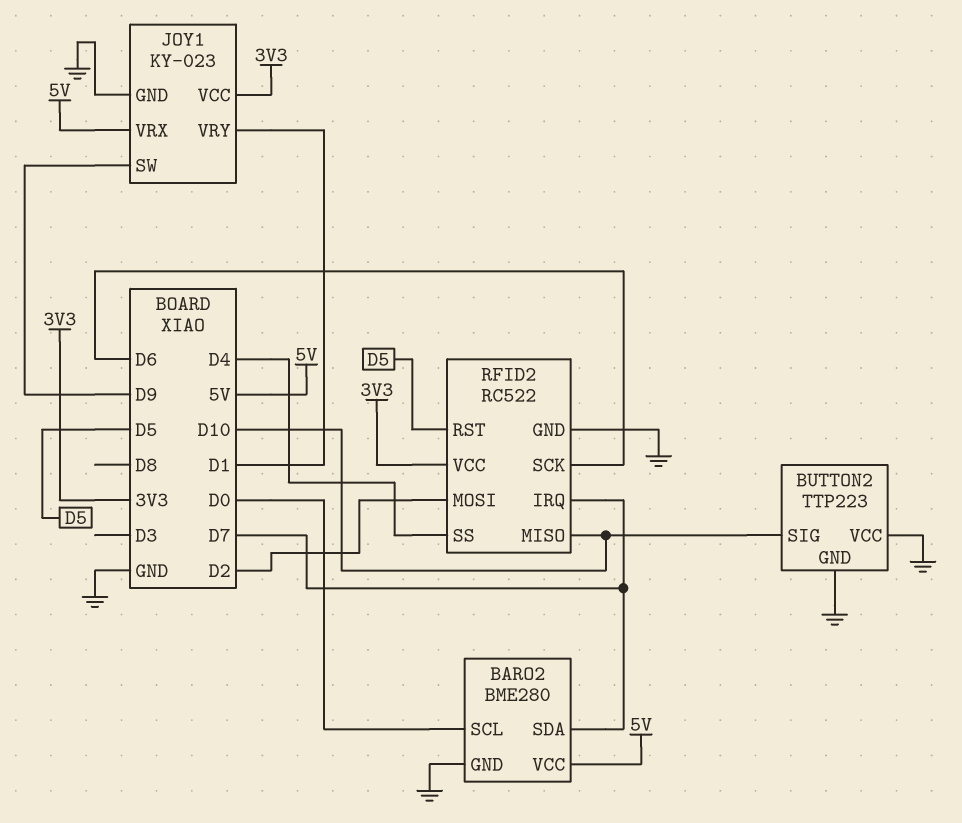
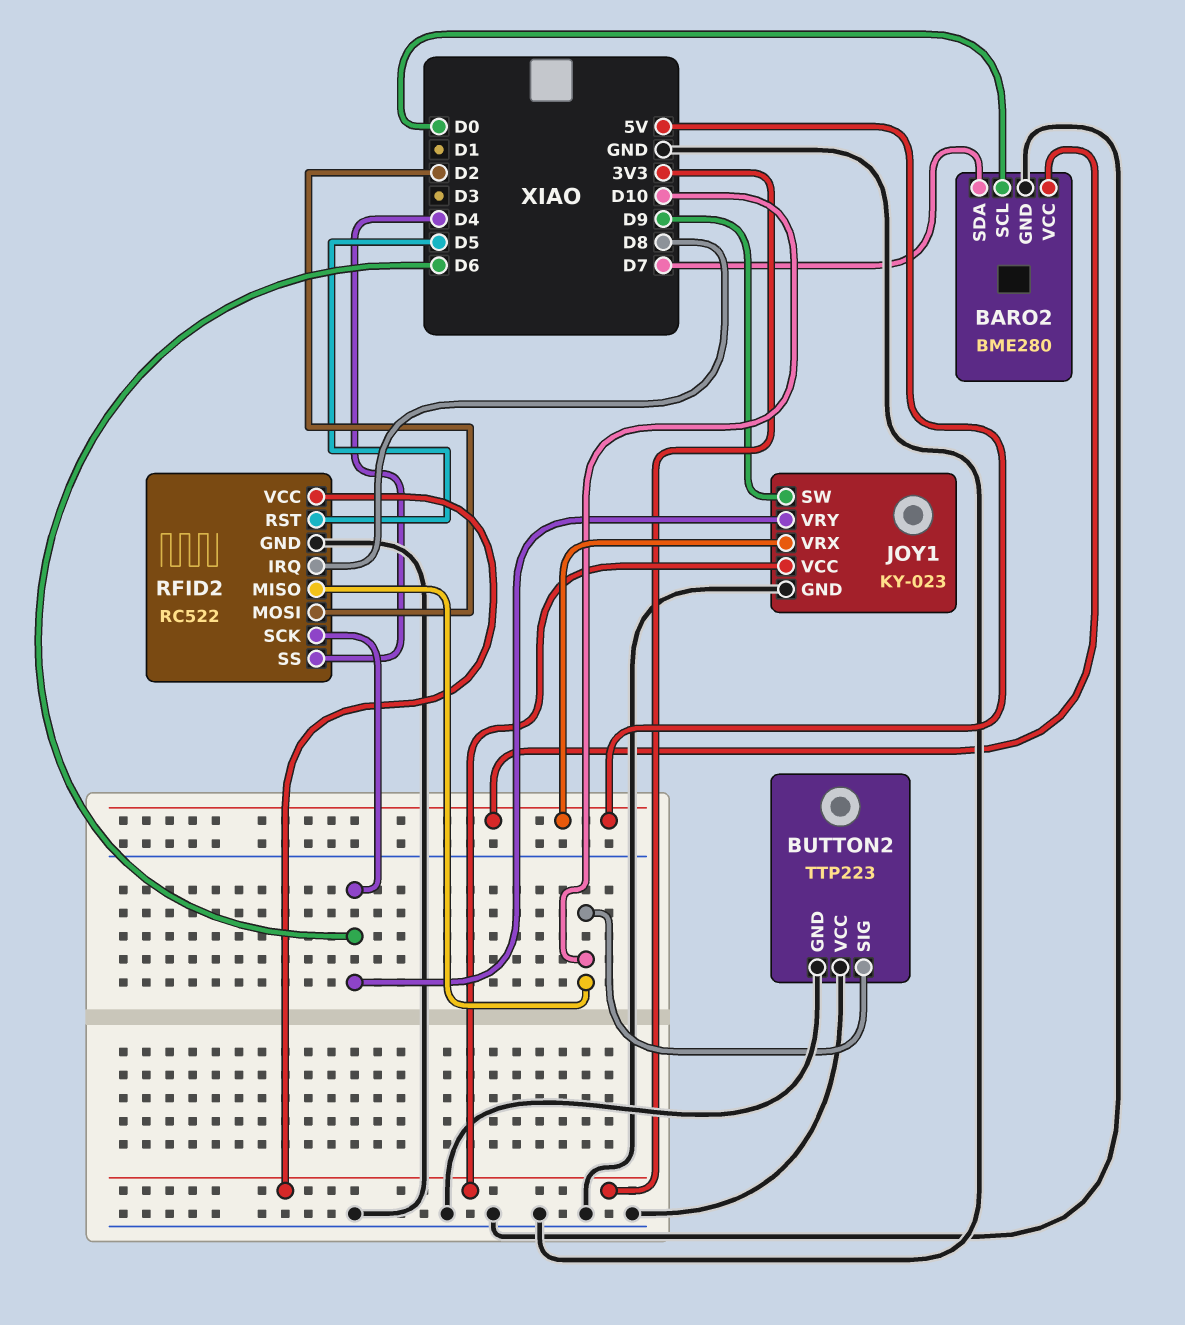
JOY1 pin VRY: D1 -> D6
RFID2 pin IRQ: D7 -> D8

